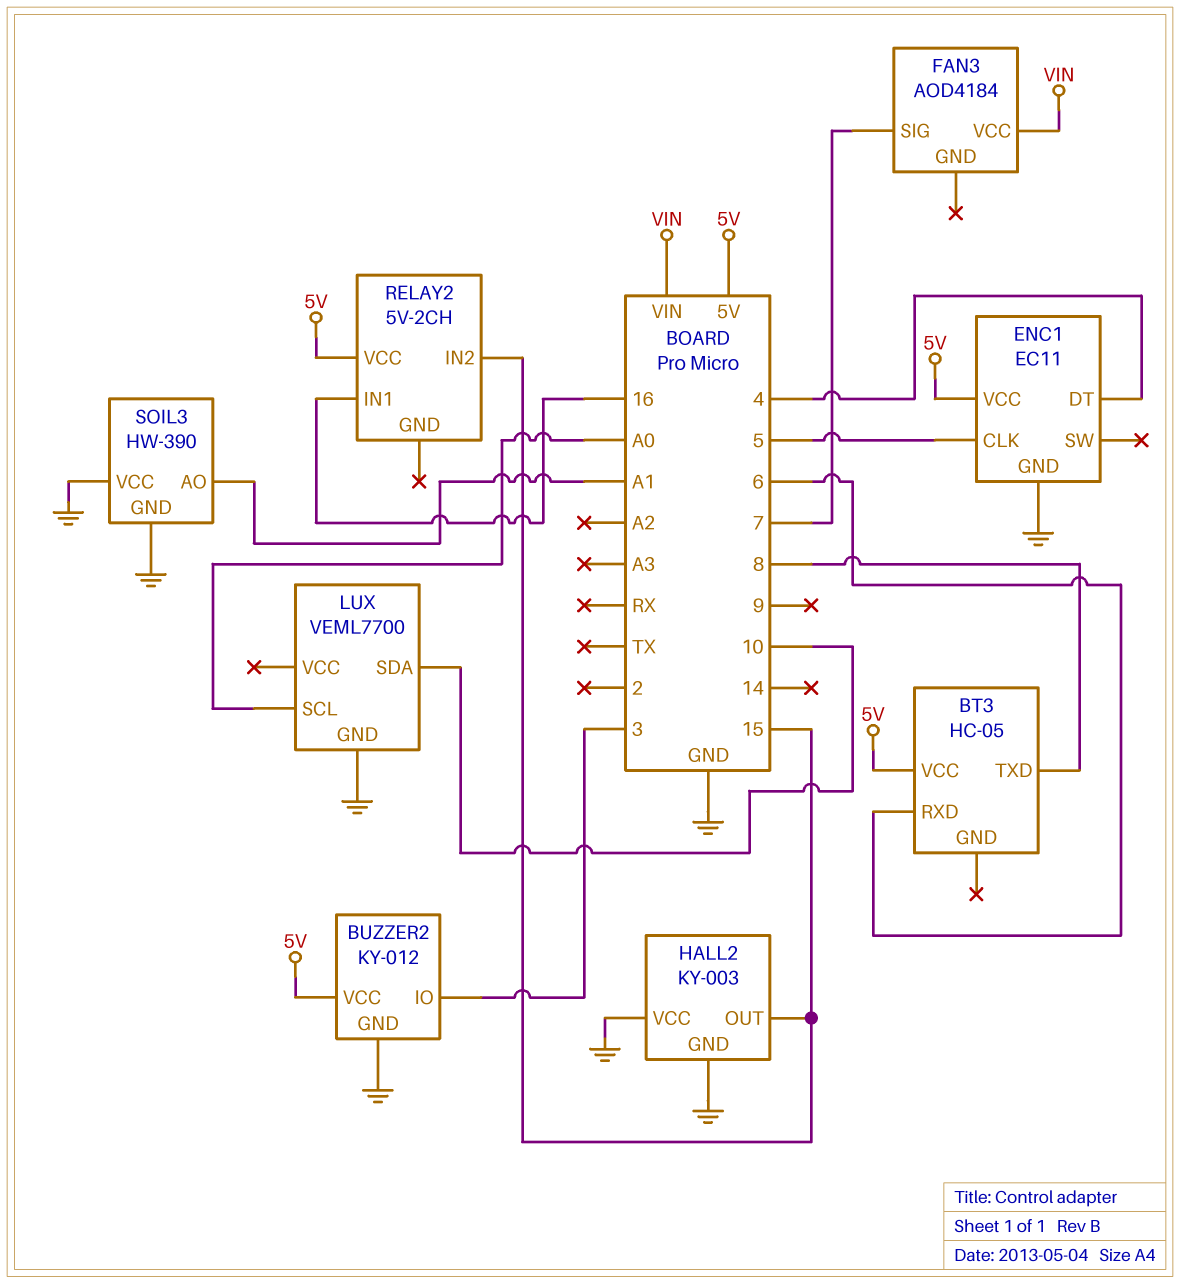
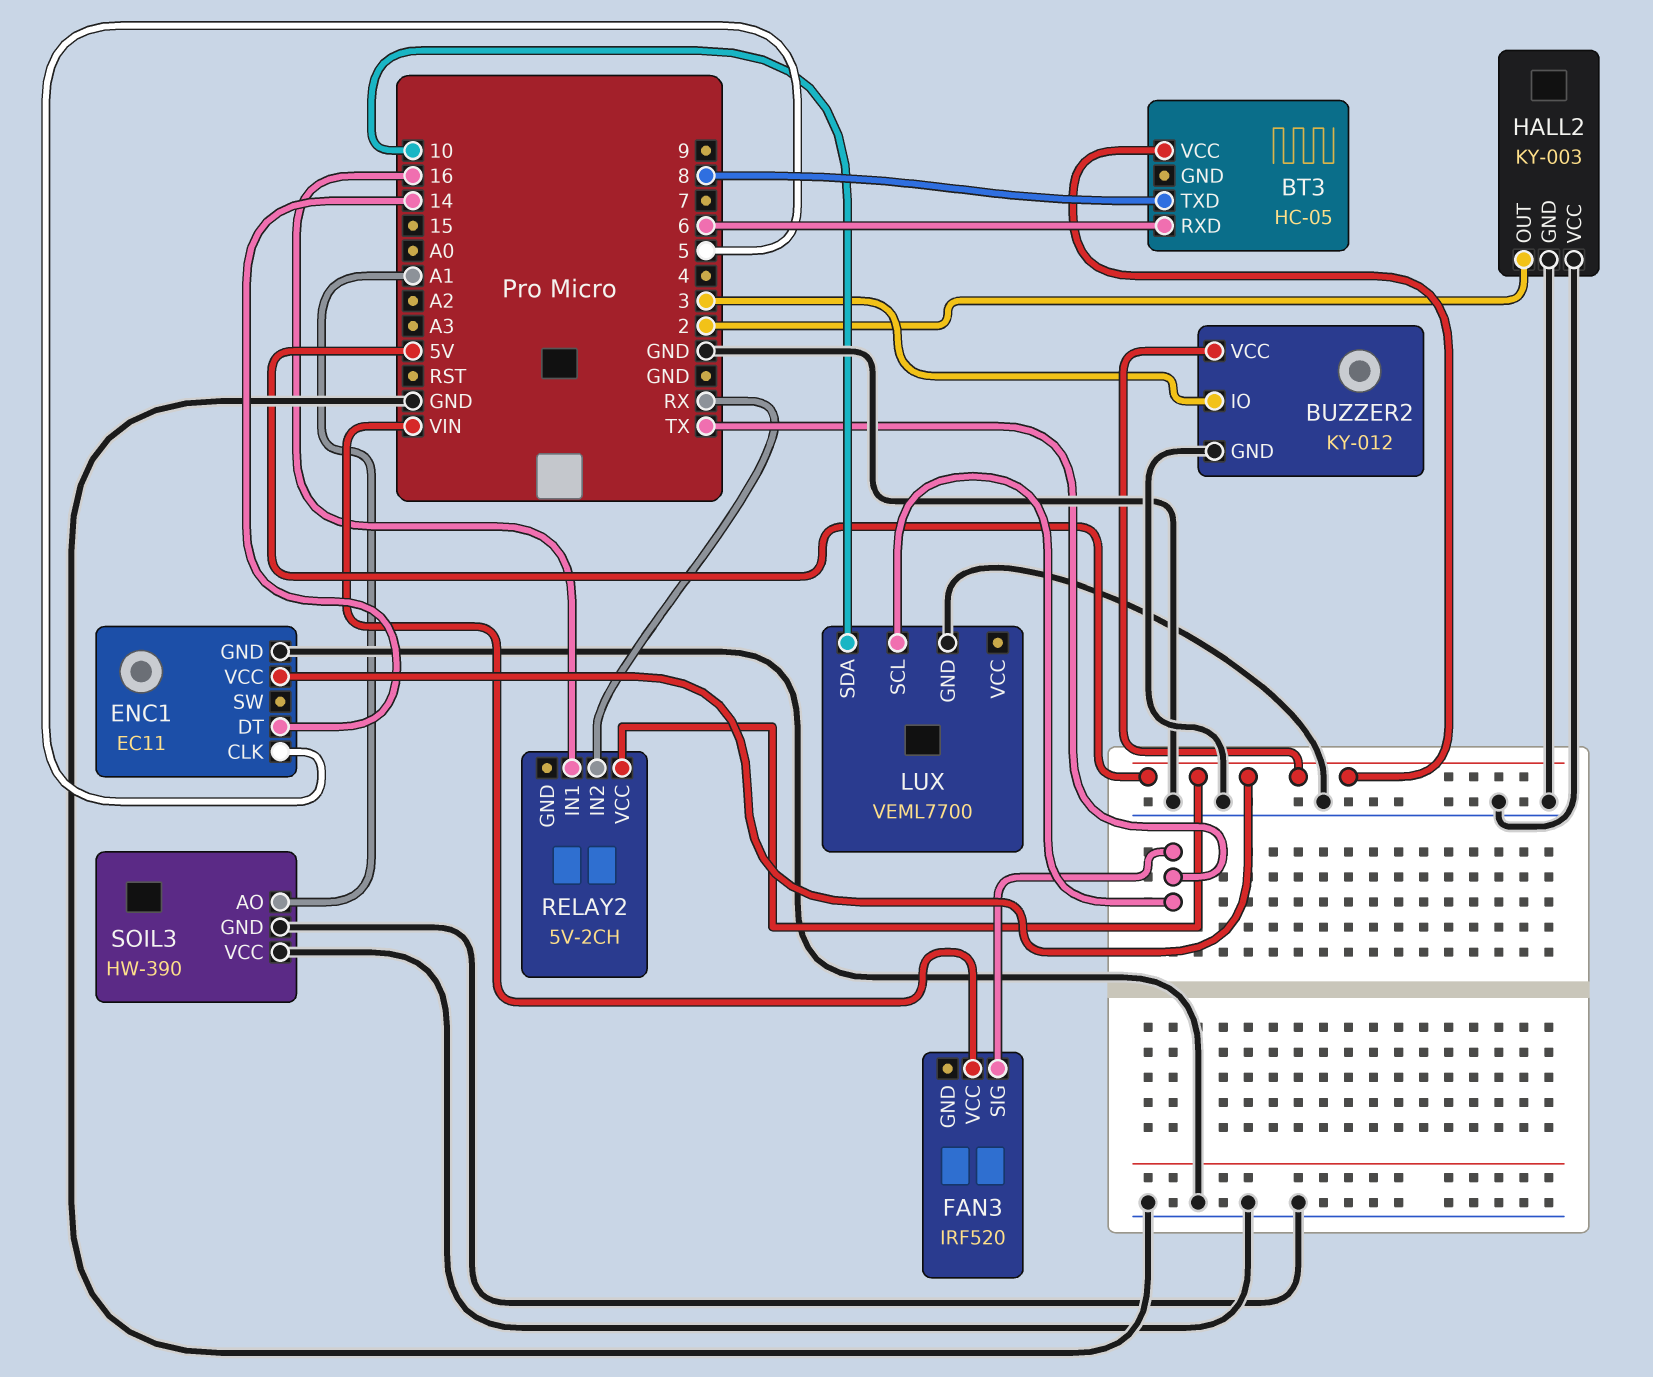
ENC1 pin DT: 4 -> 14
FAN3: AOD4184 -> IRF520
FAN3 pin SIG: 7 -> TX
HALL2 pin OUT: 15 -> 2
LUX pin SCL: A0 -> TX
RELAY2 pin IN2: 15 -> RX

